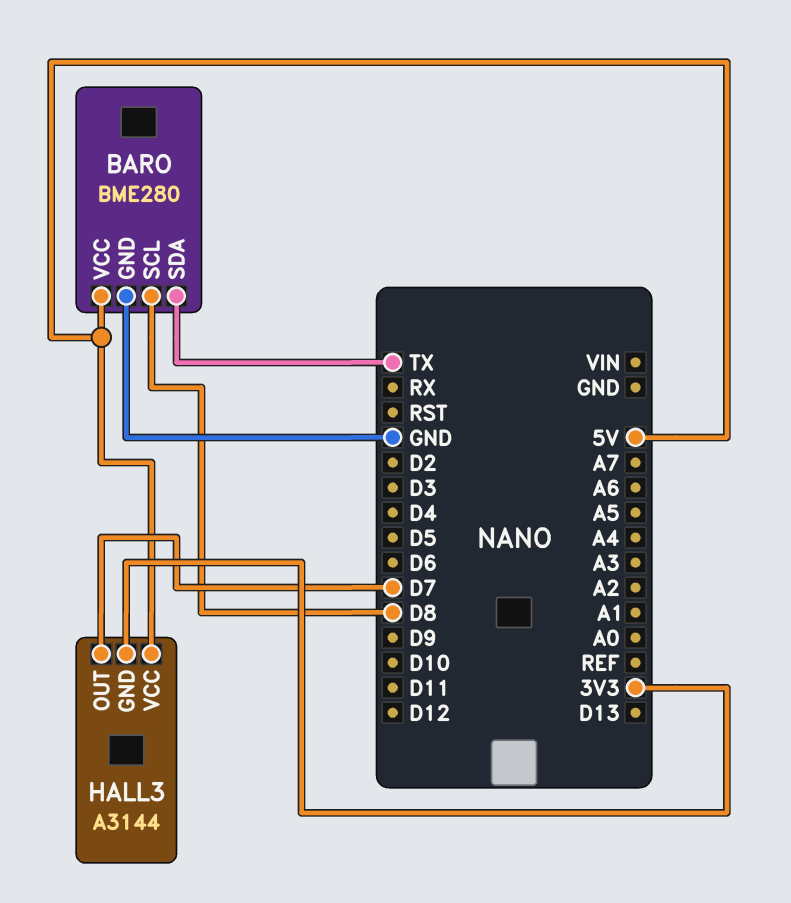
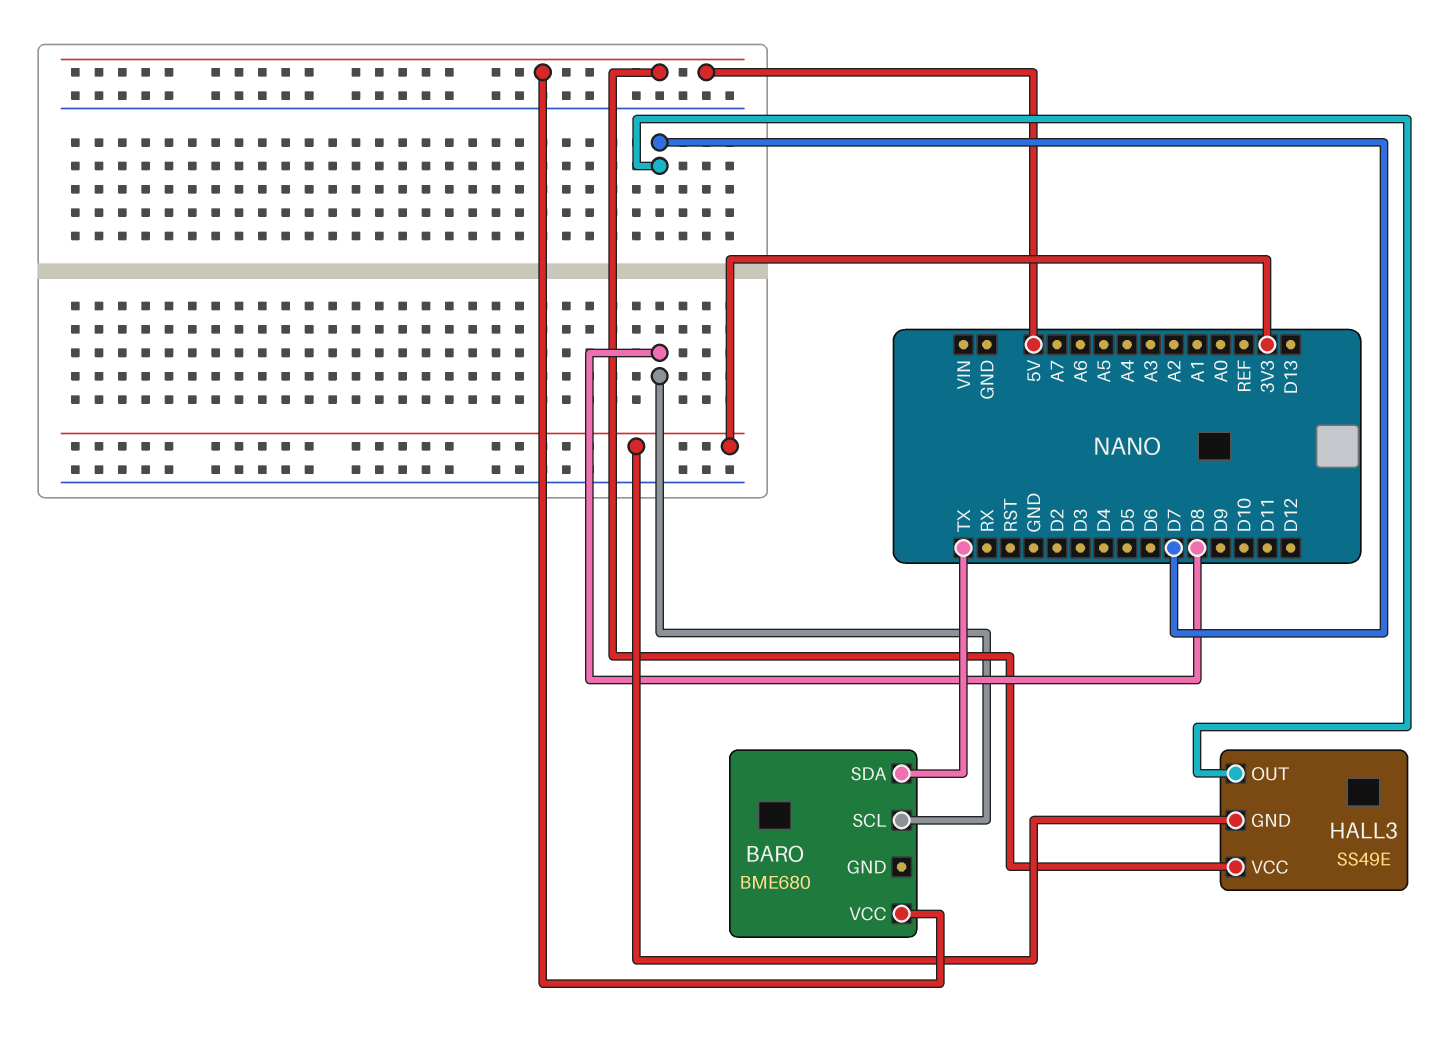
BARO: BME280 -> BME680
BARO pin GND: GND -> none
HALL3: A3144 -> SS49E

